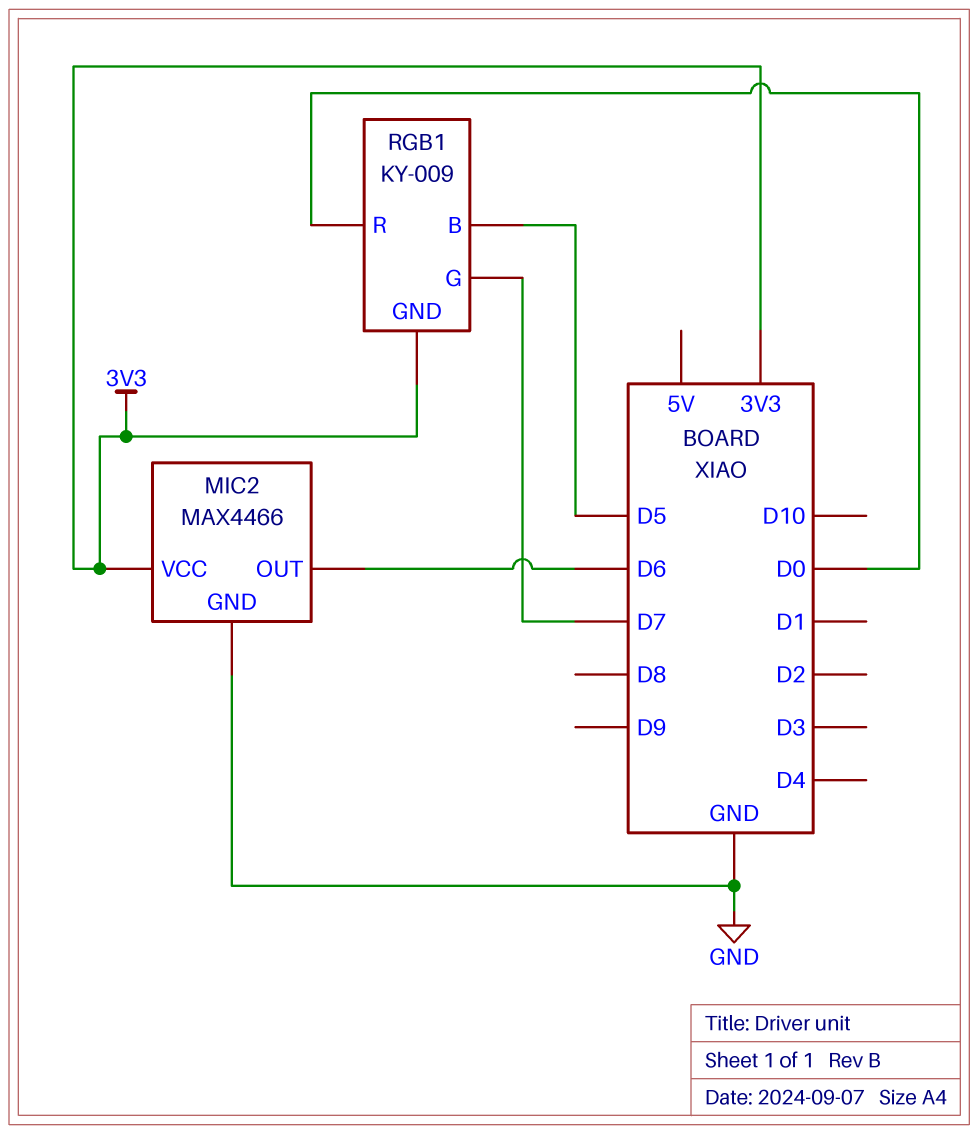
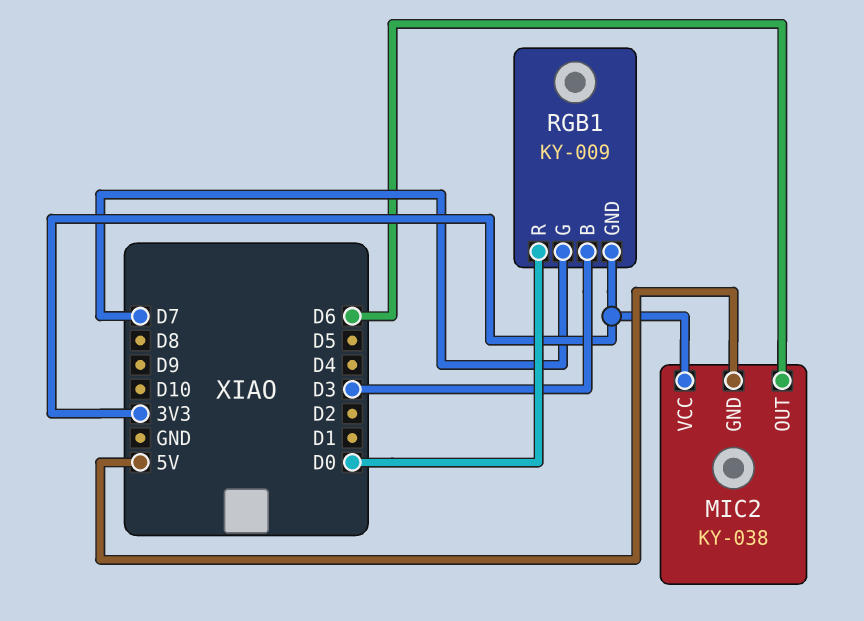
MIC2: MAX4466 -> KY-038
MIC2 pin GND: GND -> 5V
RGB1 pin B: D5 -> D3

